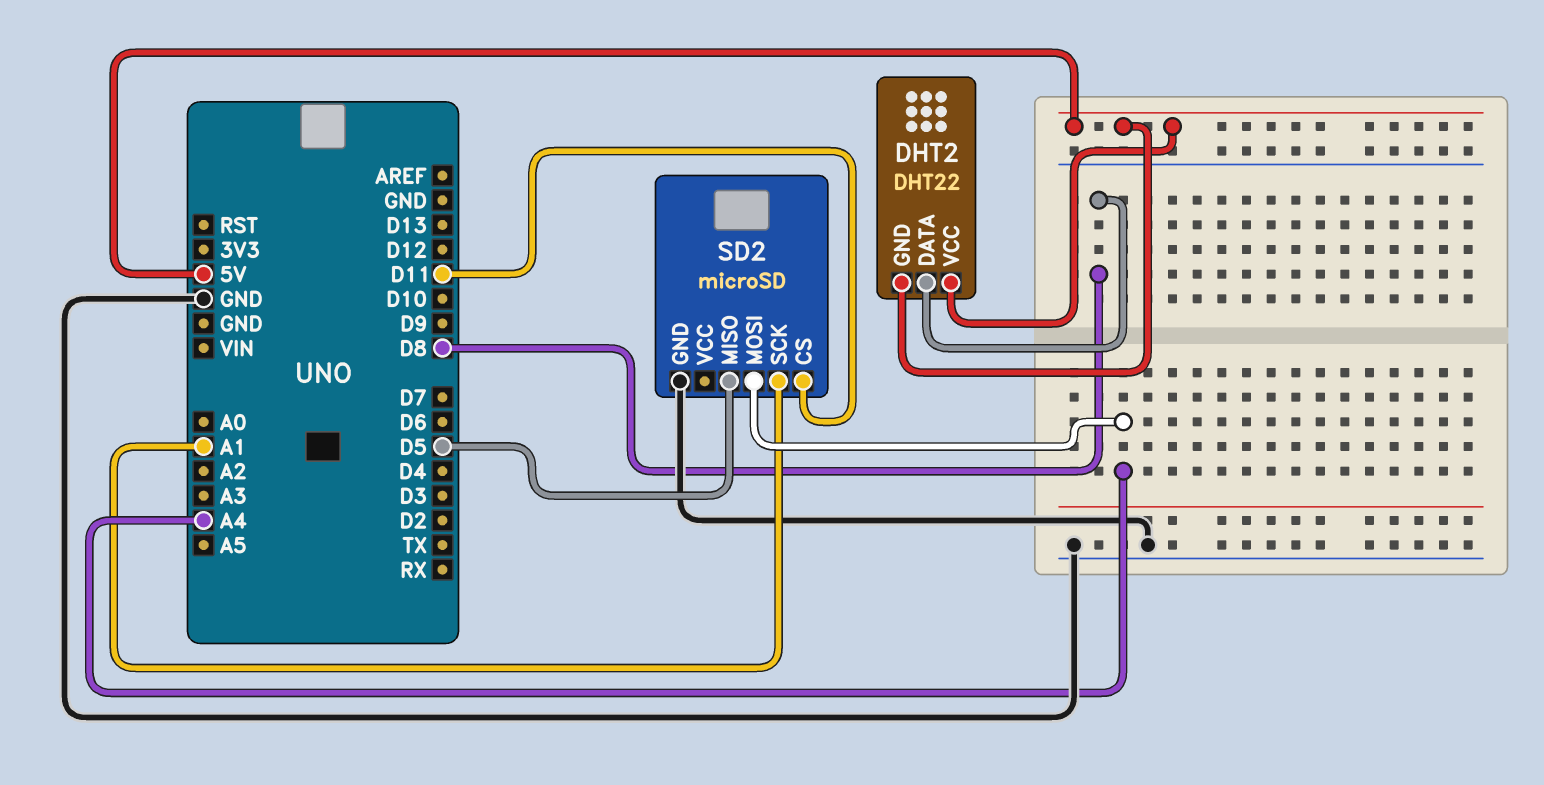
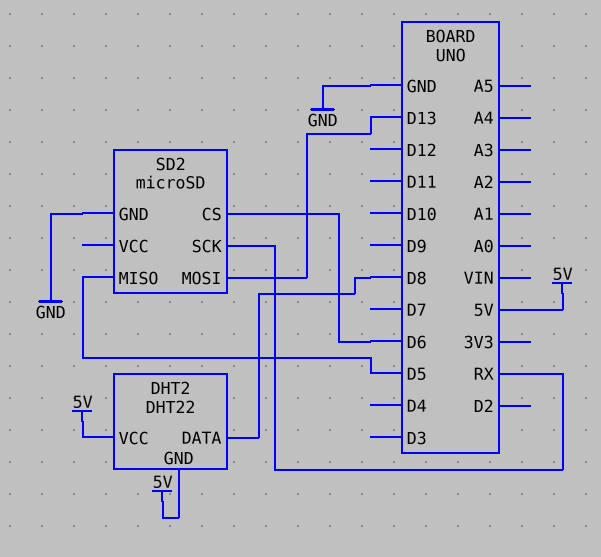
SD2 pin CS: D11 -> D6
SD2 pin MOSI: A4 -> D13
SD2 pin SCK: A1 -> RX

